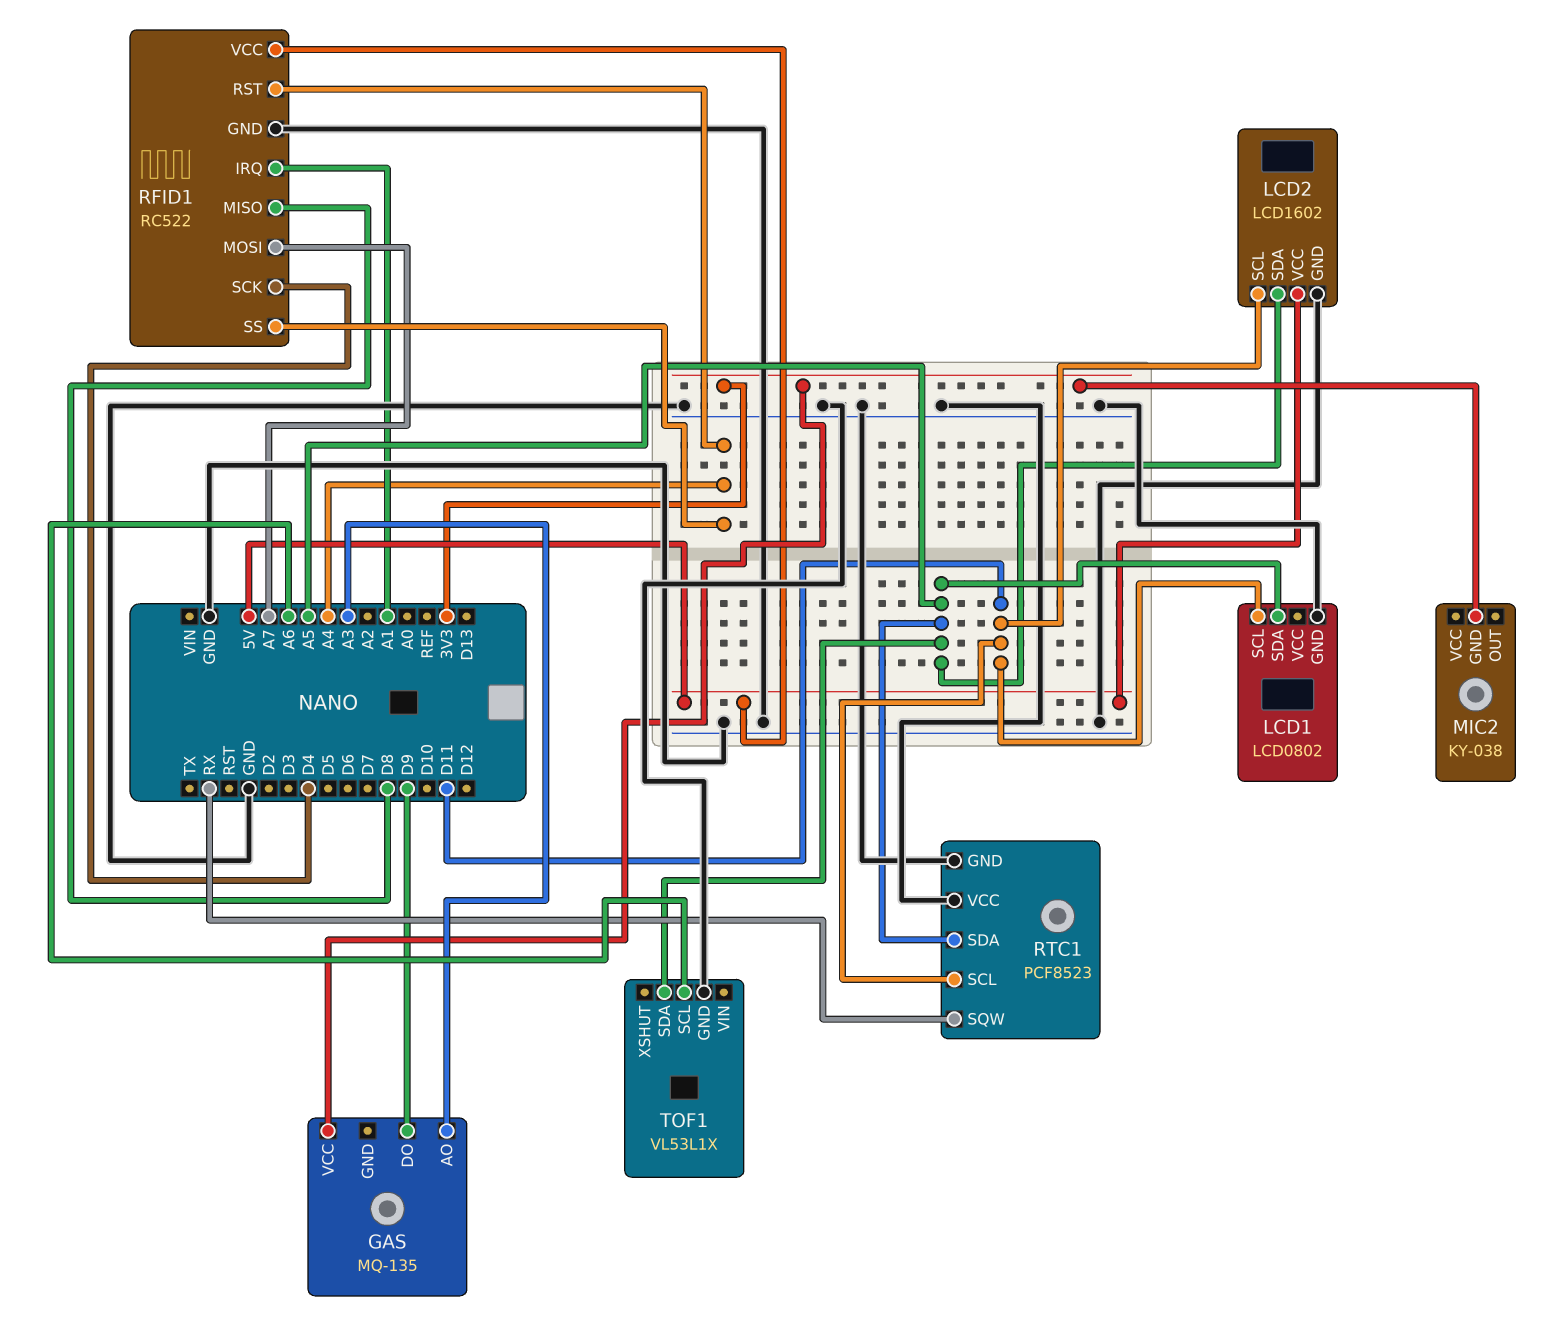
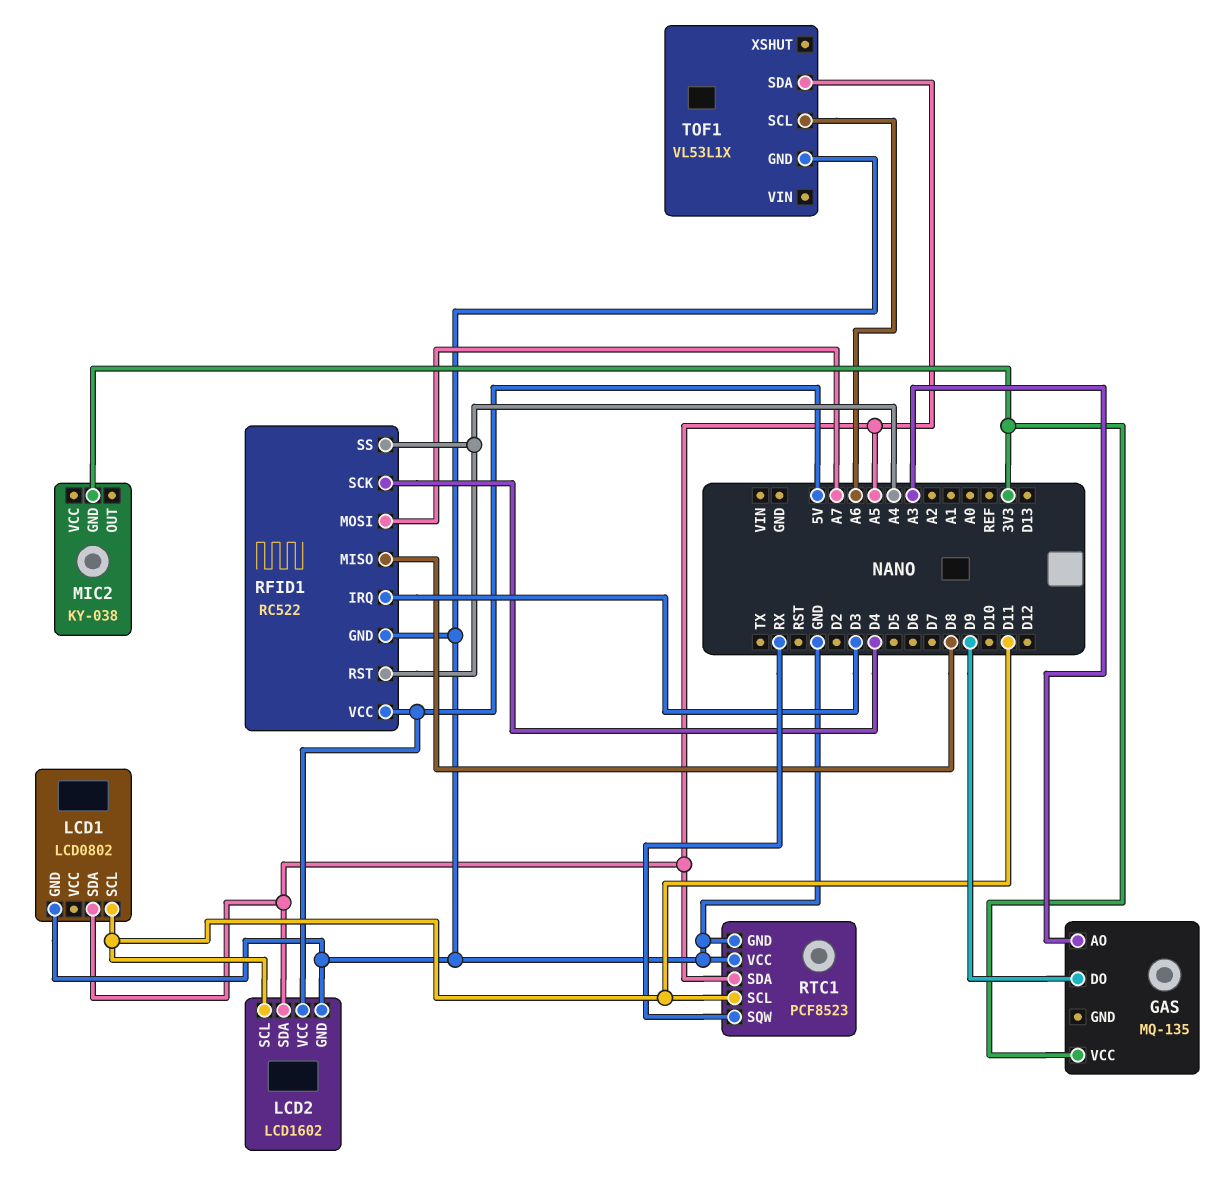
RFID1 pin IRQ: A1 -> D3

